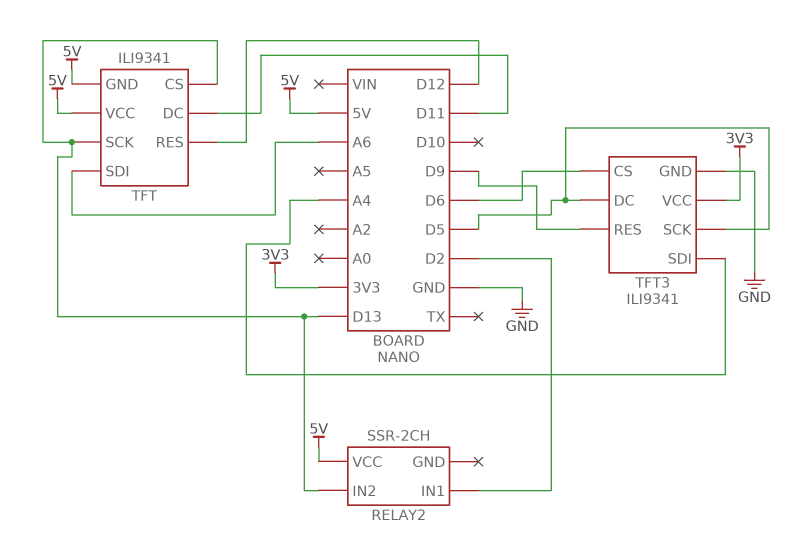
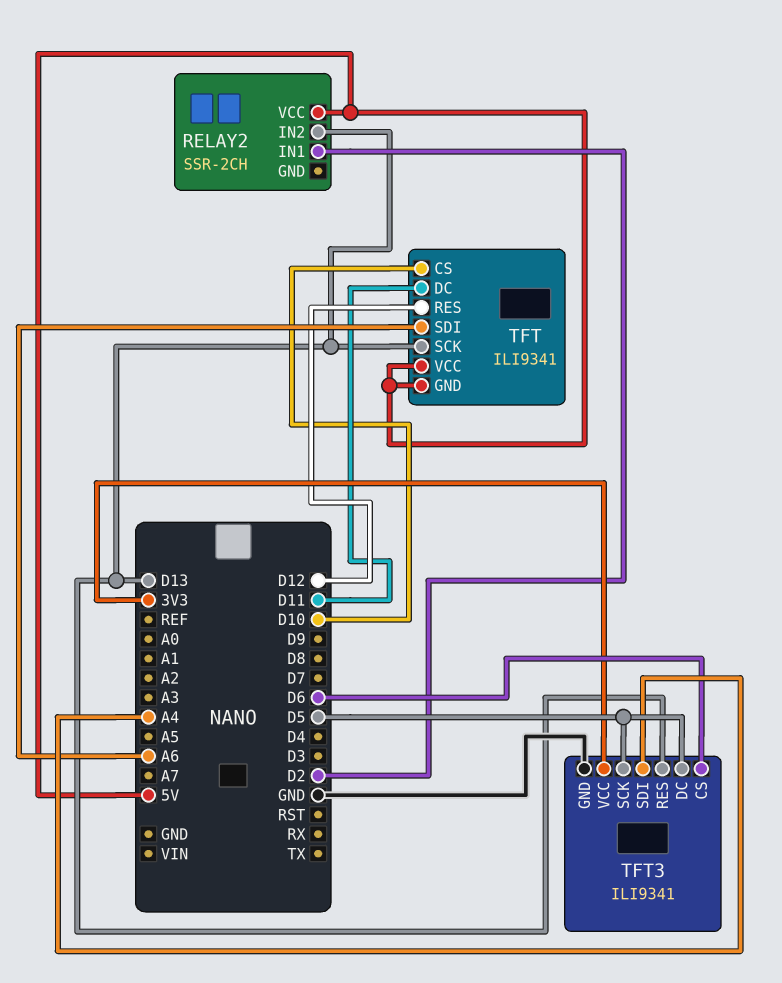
TFT pin CS: D13 -> D10
TFT3 pin RES: D9 -> D13

